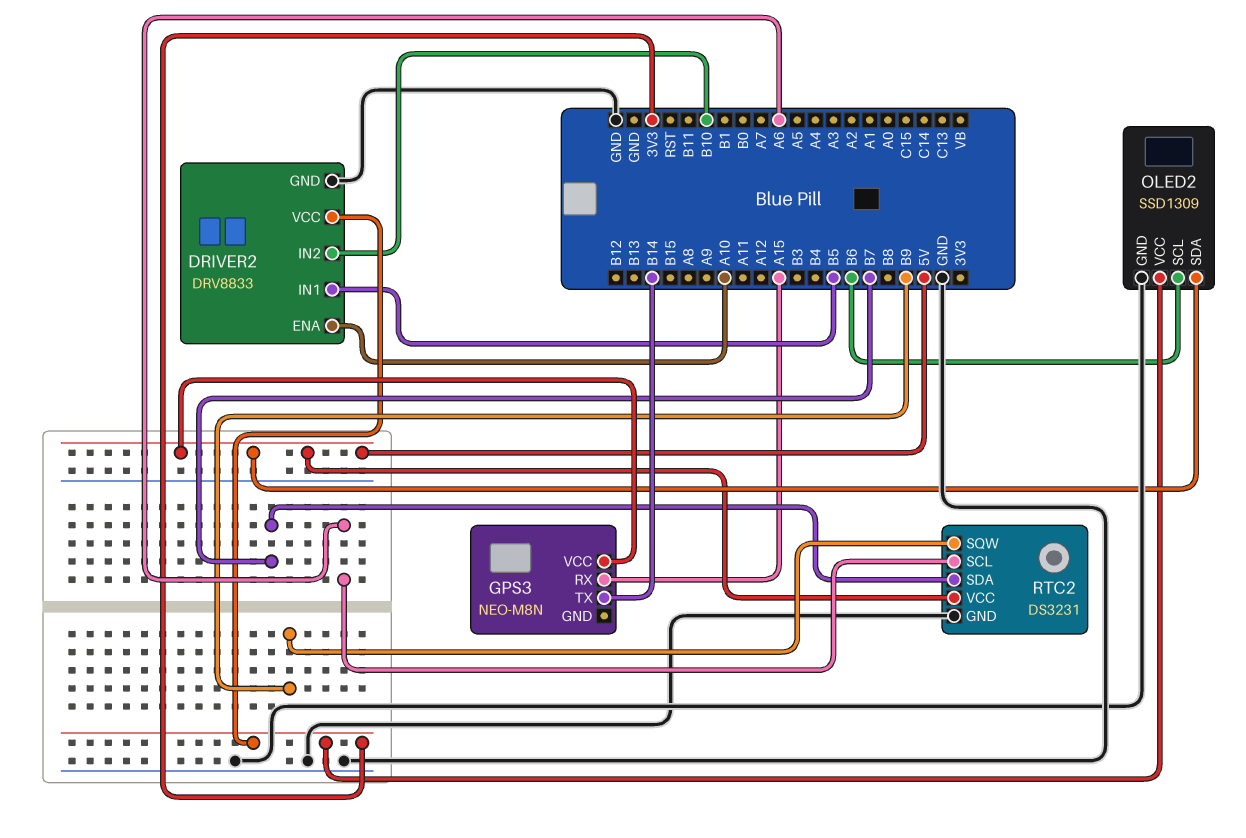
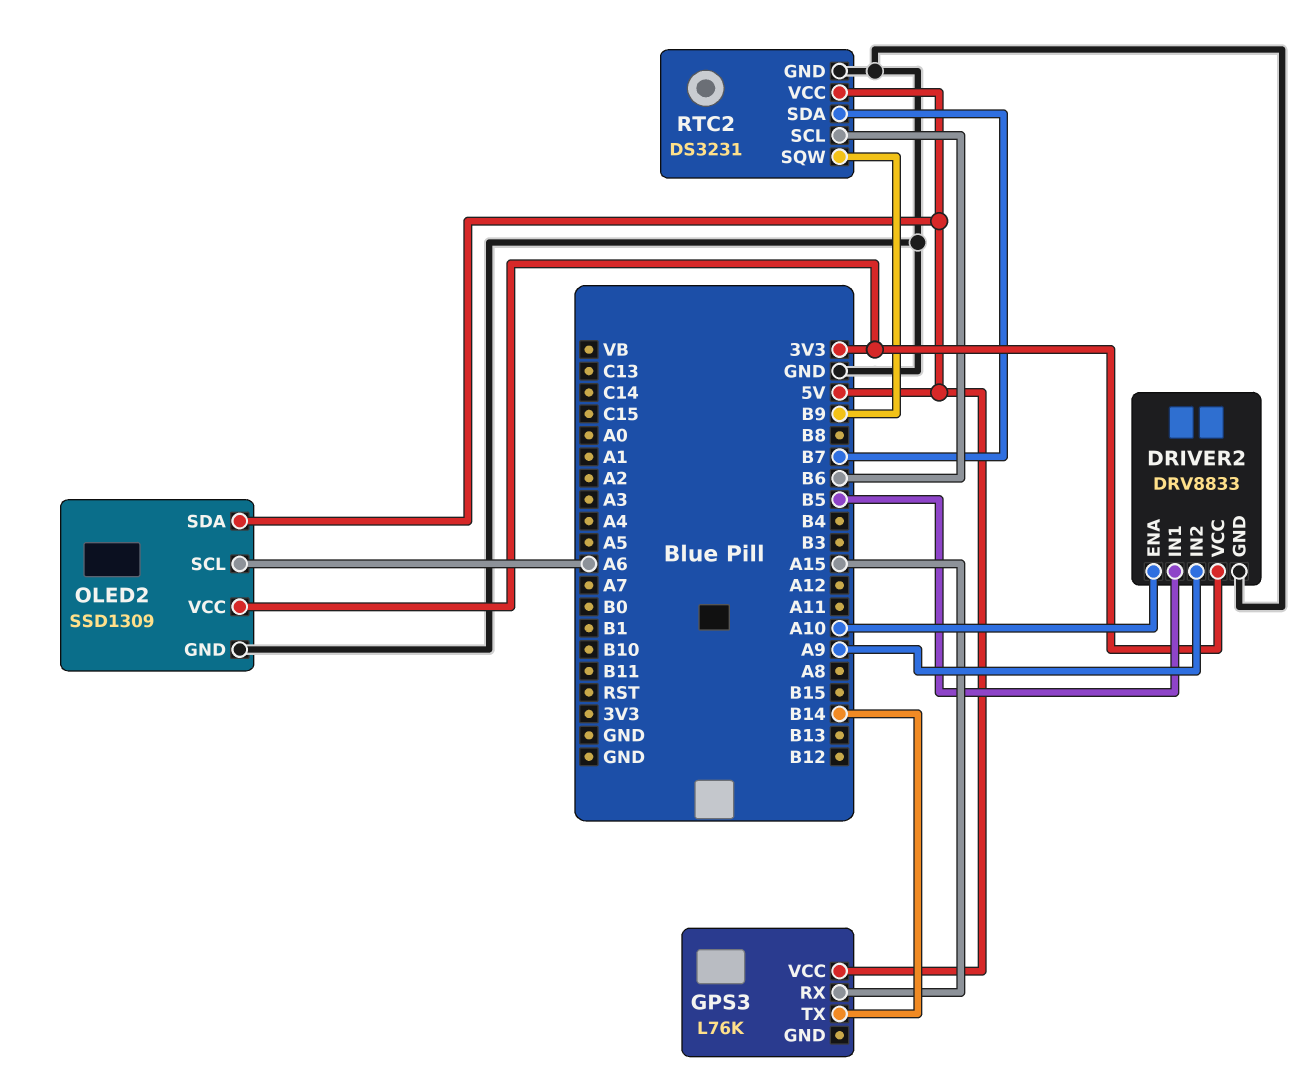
DRIVER2 pin IN2: B10 -> A9
GPS3: NEO-M8N -> L76K
OLED2 pin SCL: B6 -> A6
RTC2 pin SCL: A6 -> B6

